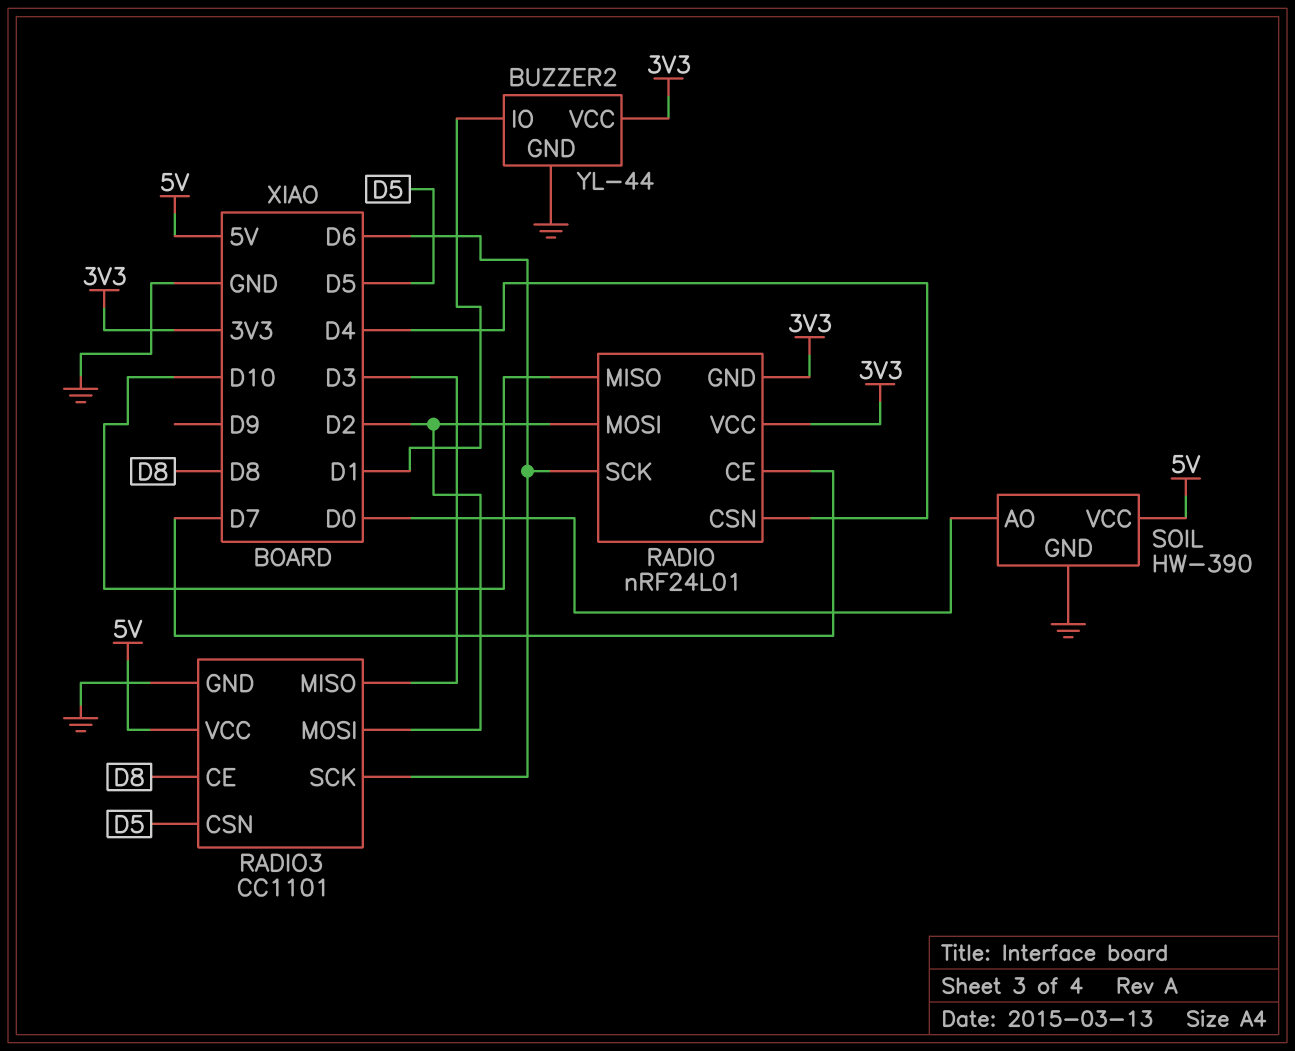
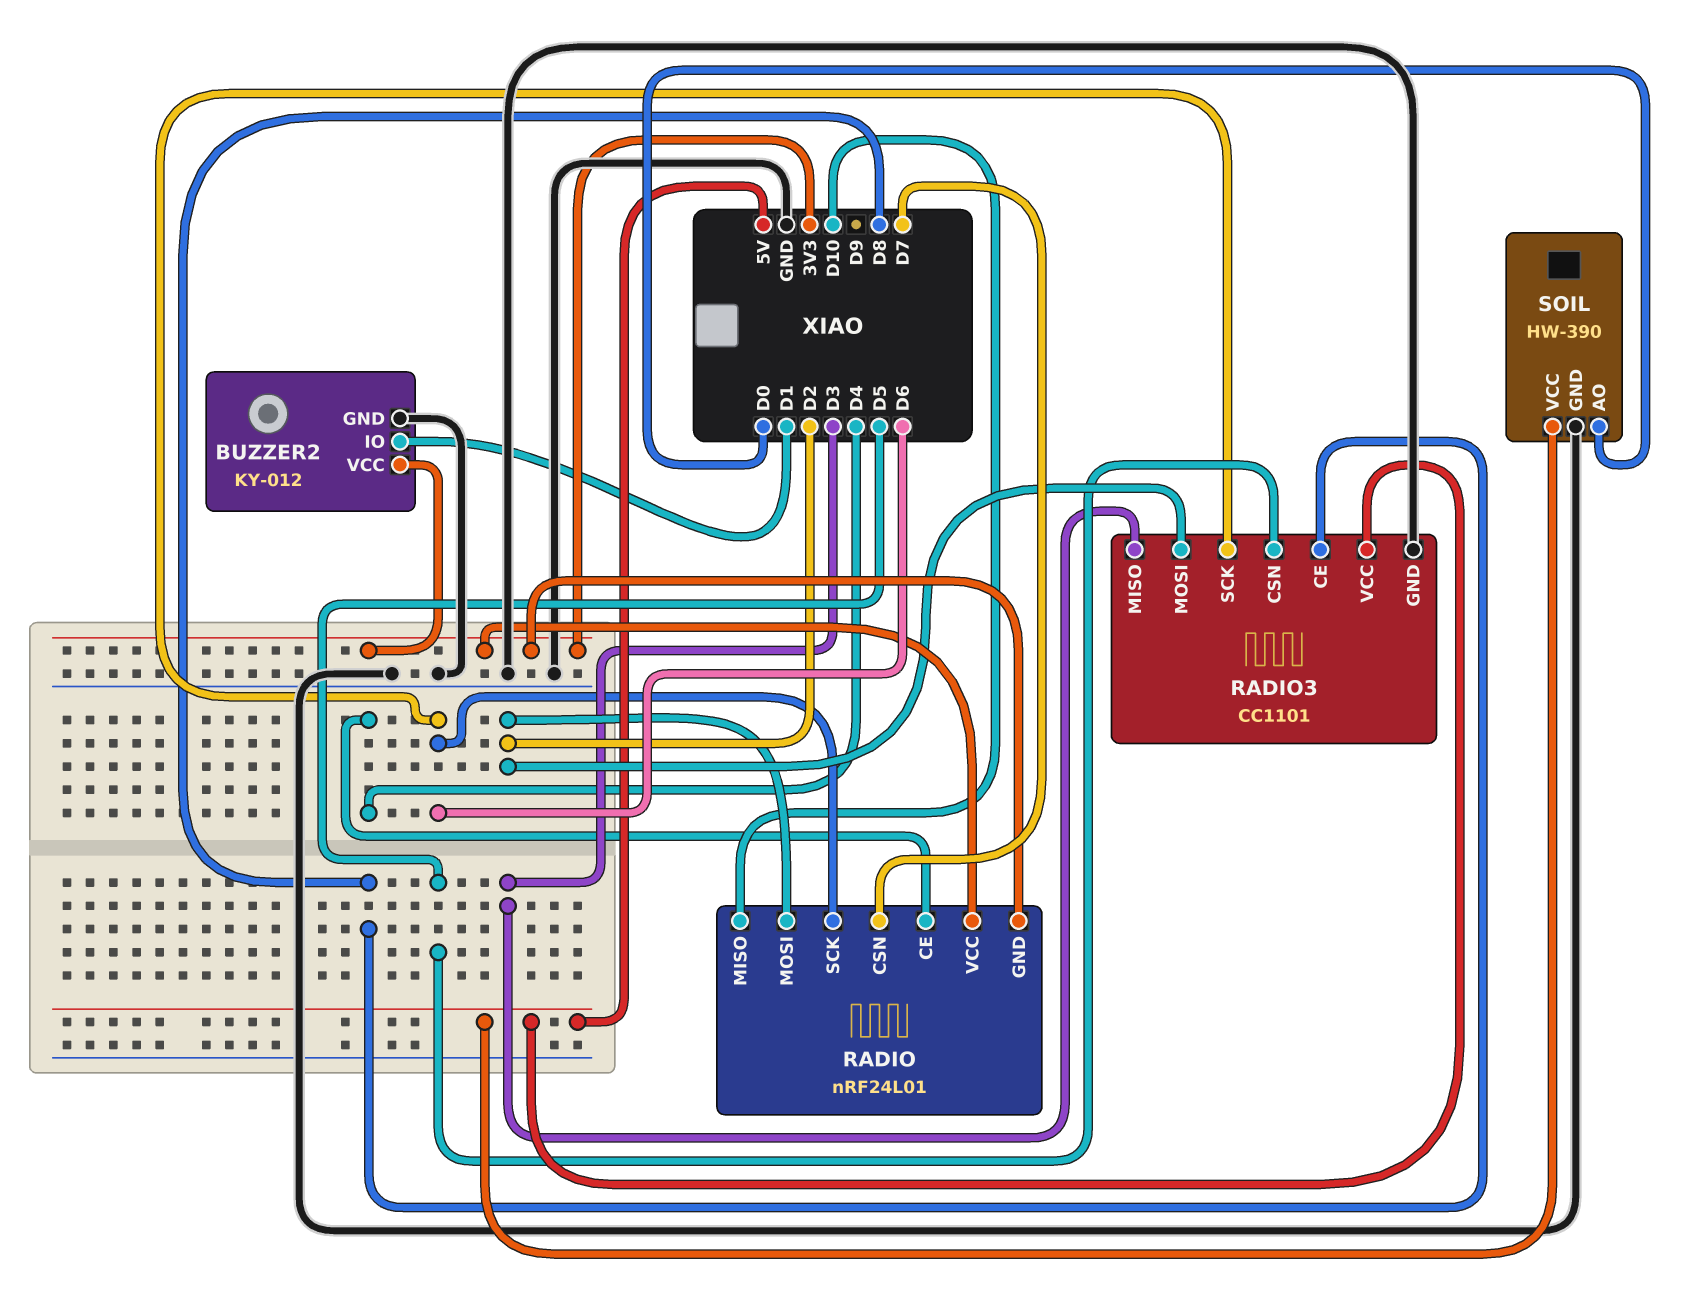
BUZZER2: YL-44 -> KY-012
RADIO pin CE: D7 -> D4
RADIO pin CSN: D4 -> D7

